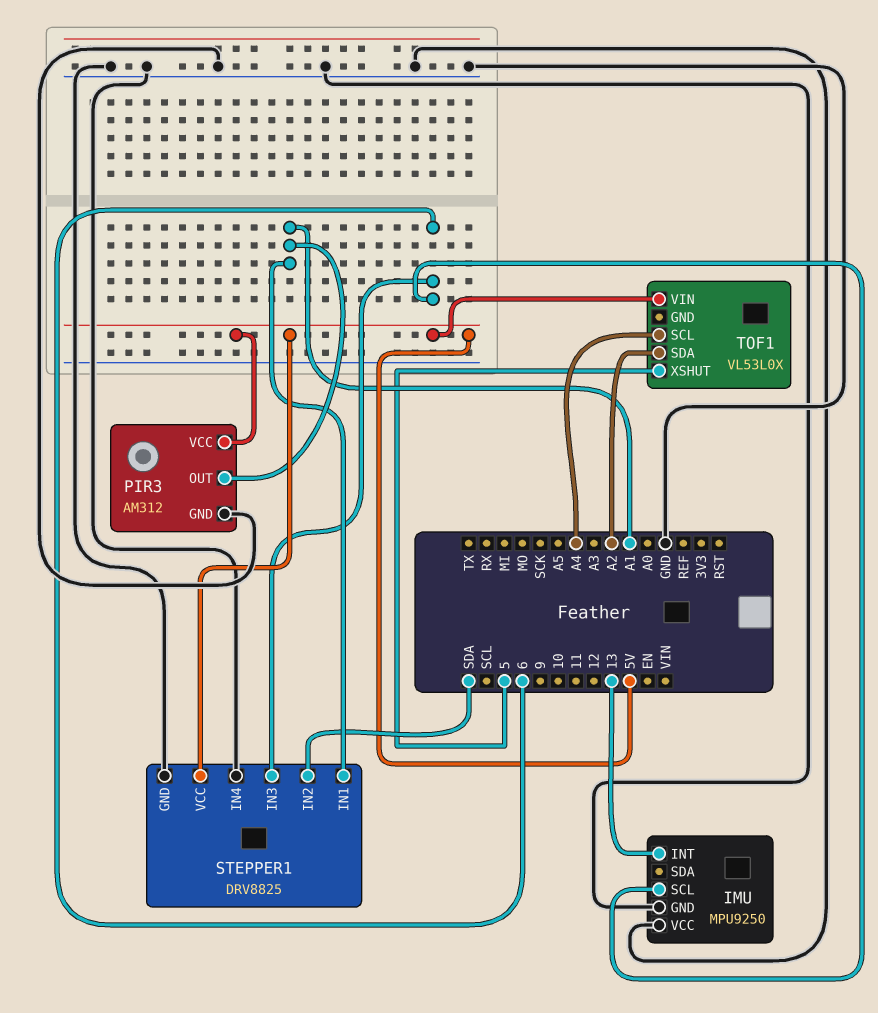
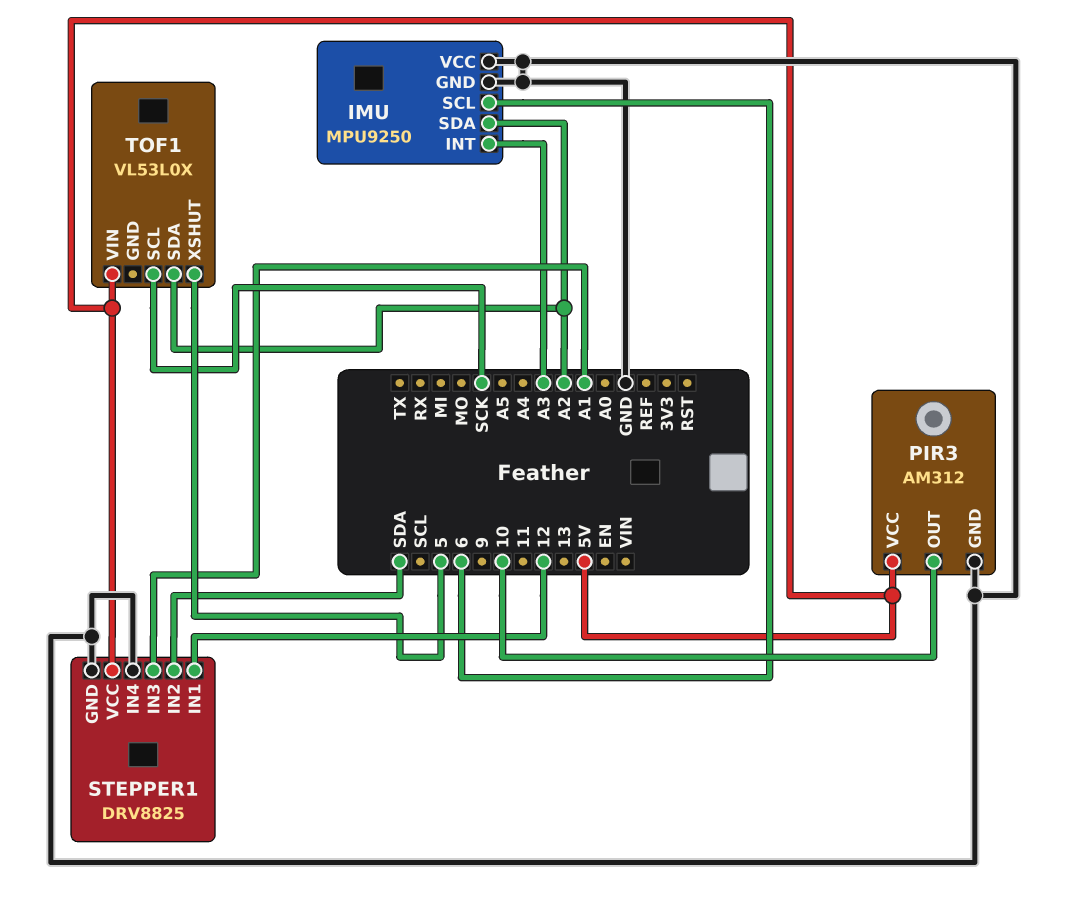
IMU pin INT: 13 -> A3
IMU pin SDA: none -> A2
PIR3 pin OUT: A1 -> 10
STEPPER1 pin IN1: A1 -> 12
STEPPER1 pin IN3: 6 -> A1
TOF1 pin SCL: A4 -> SCK

